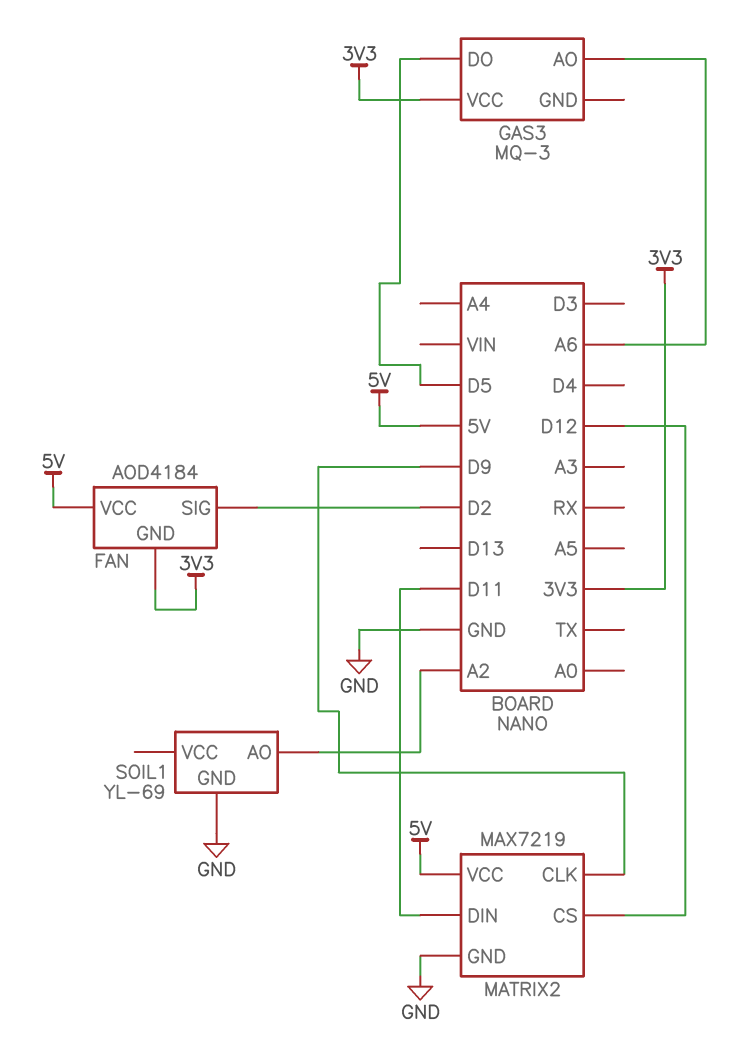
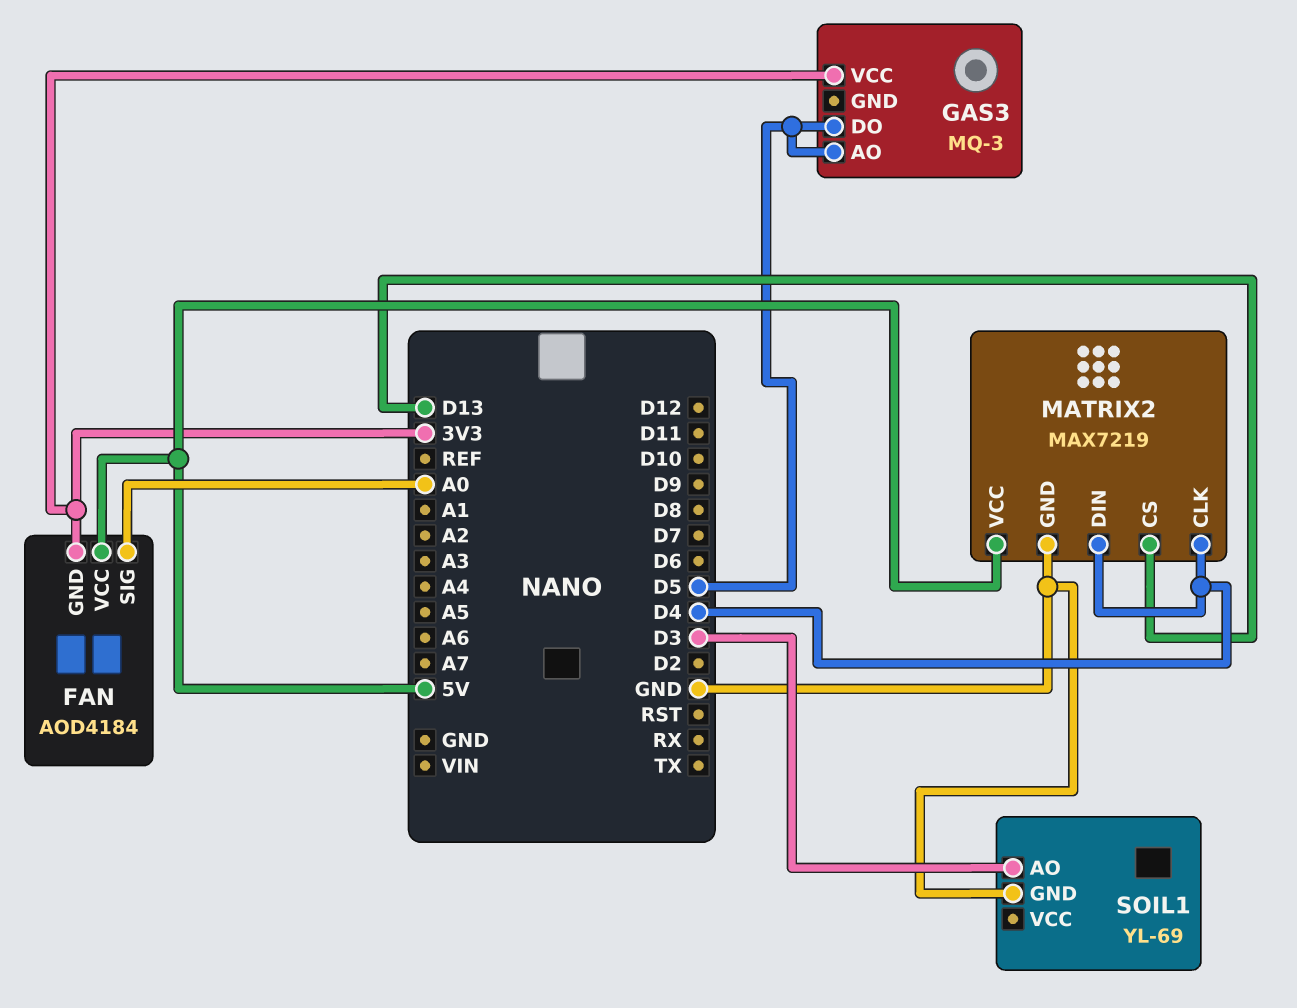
FAN pin SIG: D2 -> A0
GAS3 pin AO: A6 -> D5
MATRIX2 pin CLK: D9 -> D4
MATRIX2 pin CS: D12 -> D13
MATRIX2 pin DIN: D11 -> D4
SOIL1 pin AO: A2 -> D3

